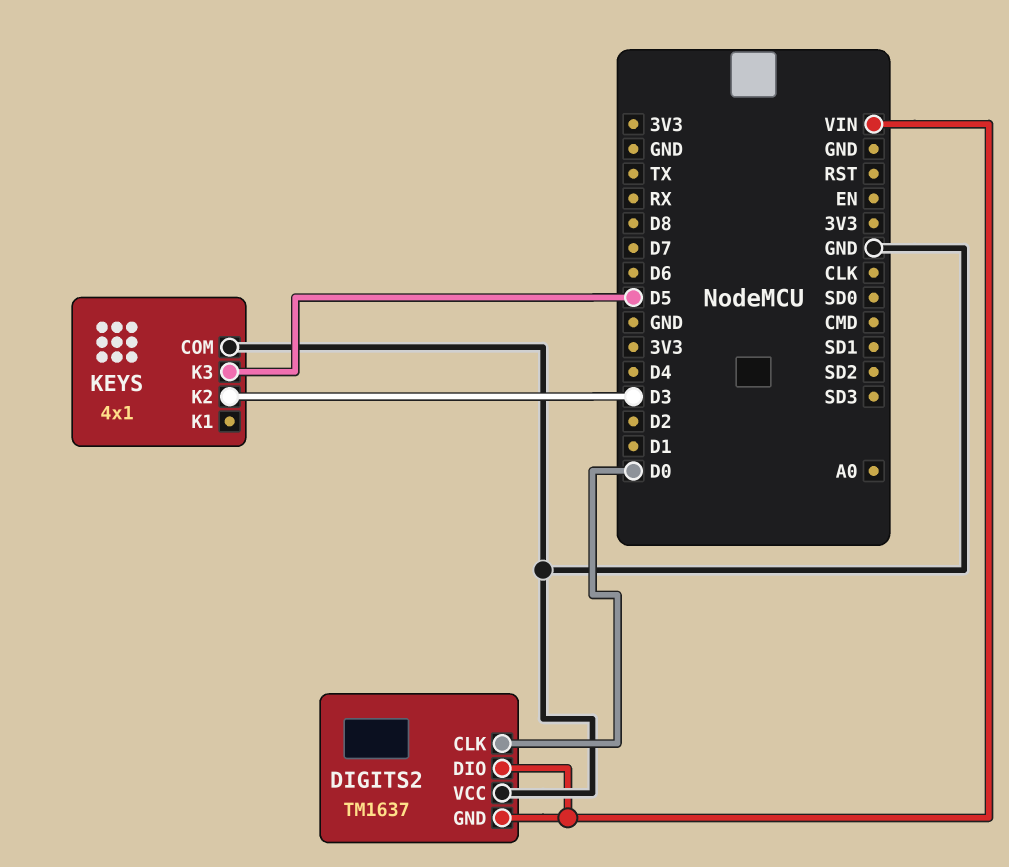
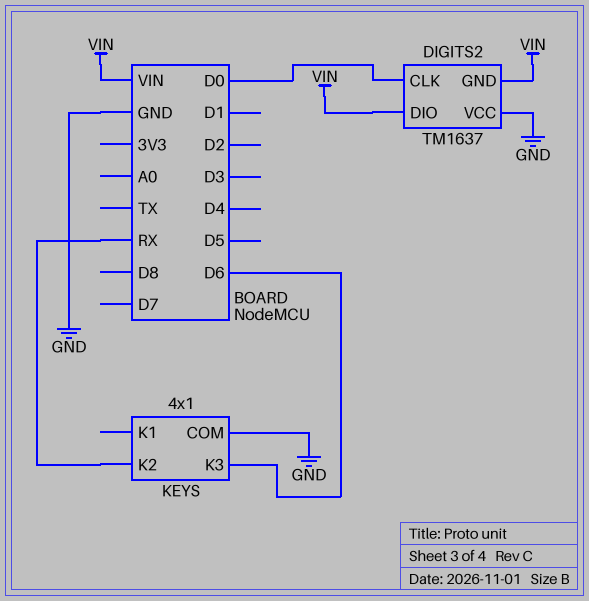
KEYS pin K2: D3 -> RX
KEYS pin K3: D5 -> D6

